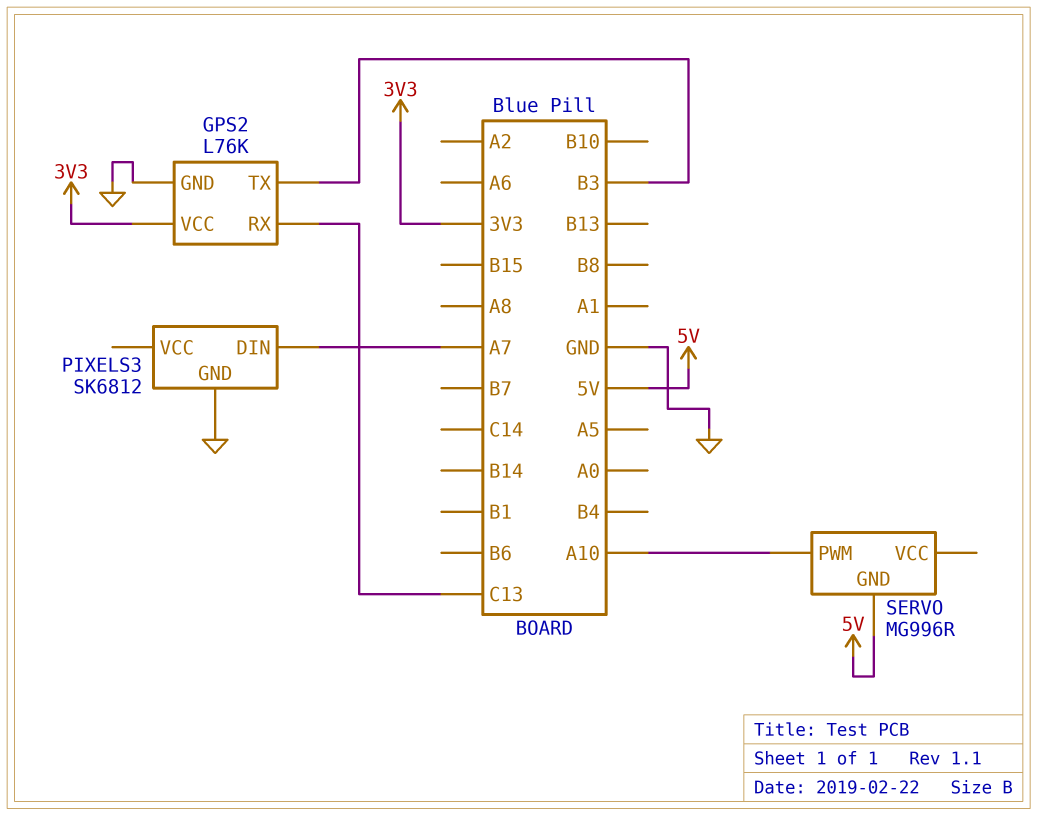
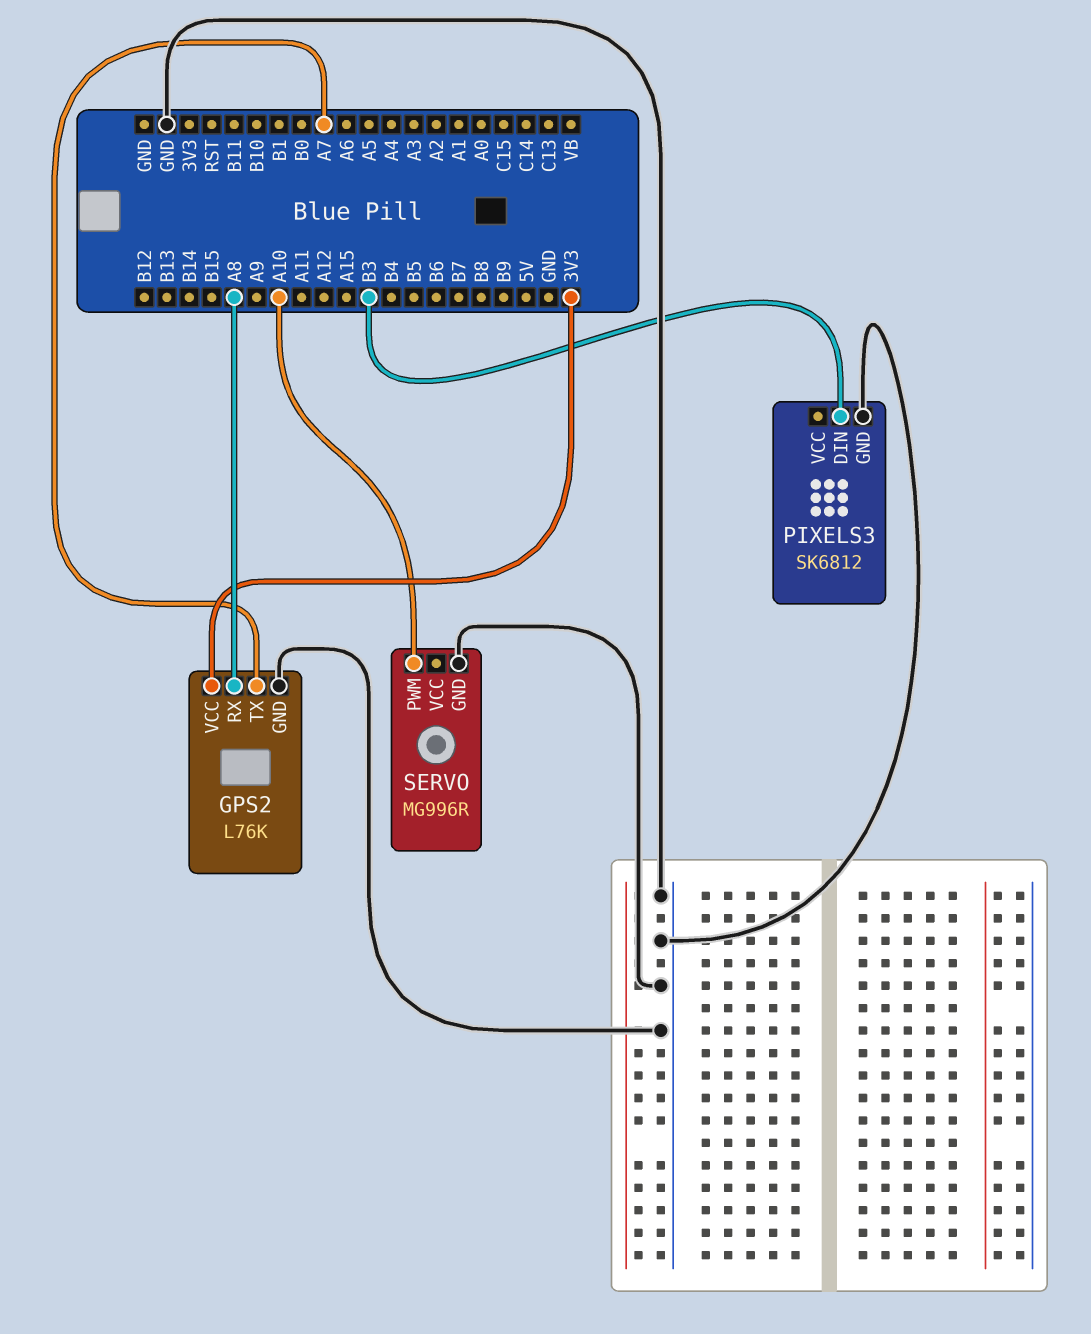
GPS2 pin RX: C13 -> A8
GPS2 pin TX: B3 -> A7
PIXELS3 pin DIN: A7 -> B3
SERVO pin GND: 5V -> GND

